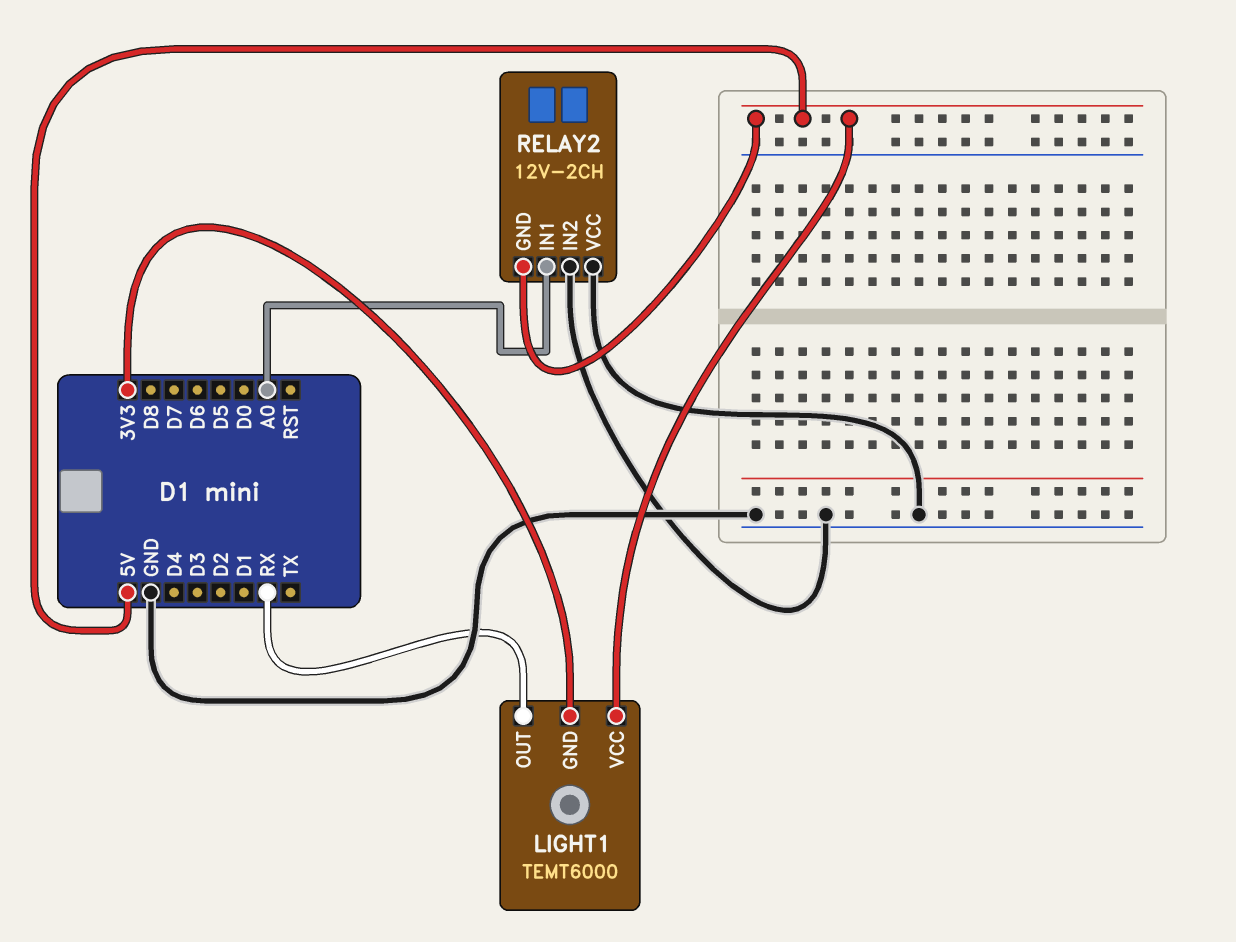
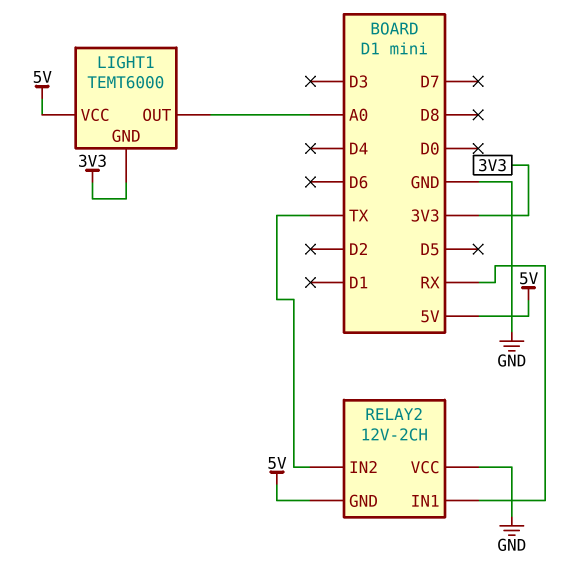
LIGHT1 pin OUT: RX -> A0
RELAY2 pin IN1: A0 -> RX
RELAY2 pin IN2: GND -> TX

